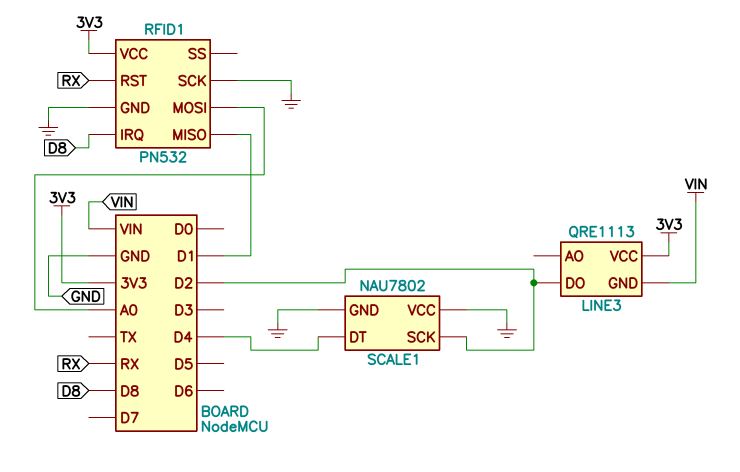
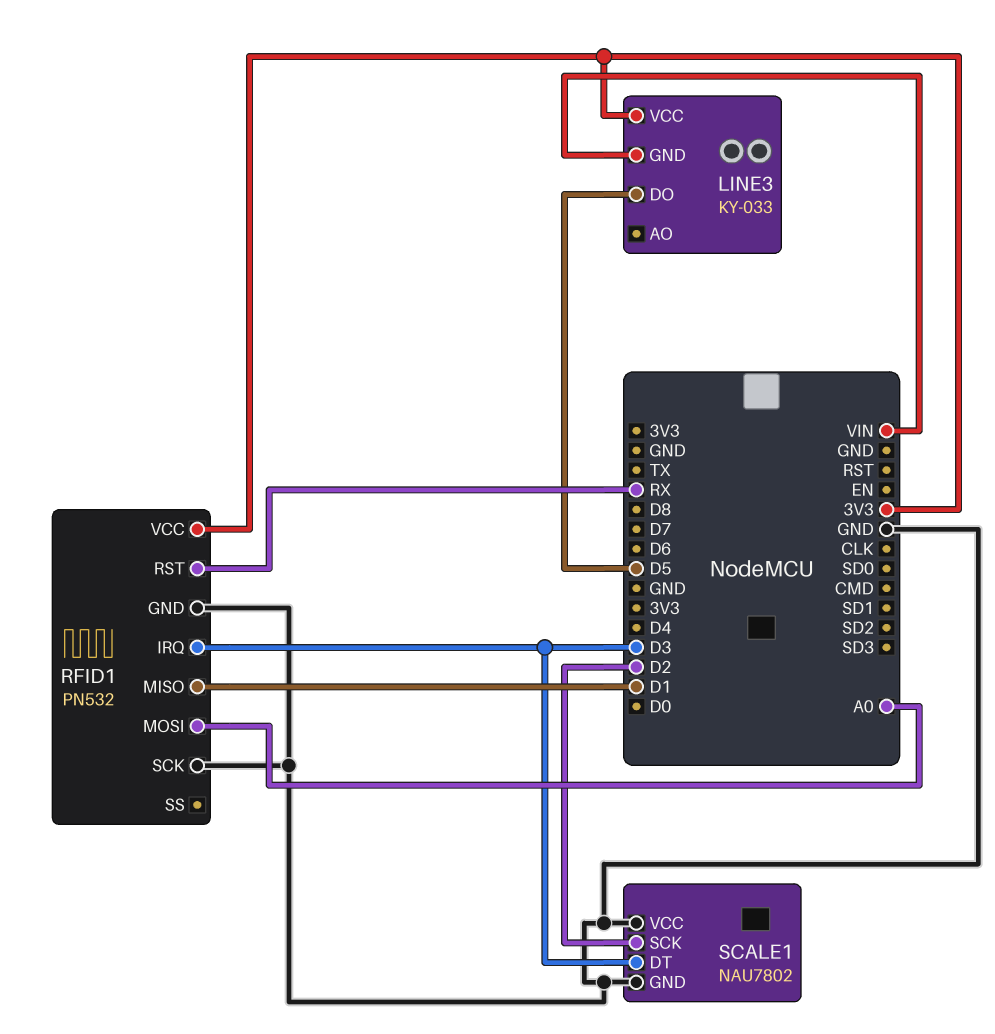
LINE3: QRE1113 -> KY-033
LINE3 pin DO: D2 -> D5
RFID1 pin IRQ: D8 -> D3
SCALE1 pin DT: D4 -> D3

